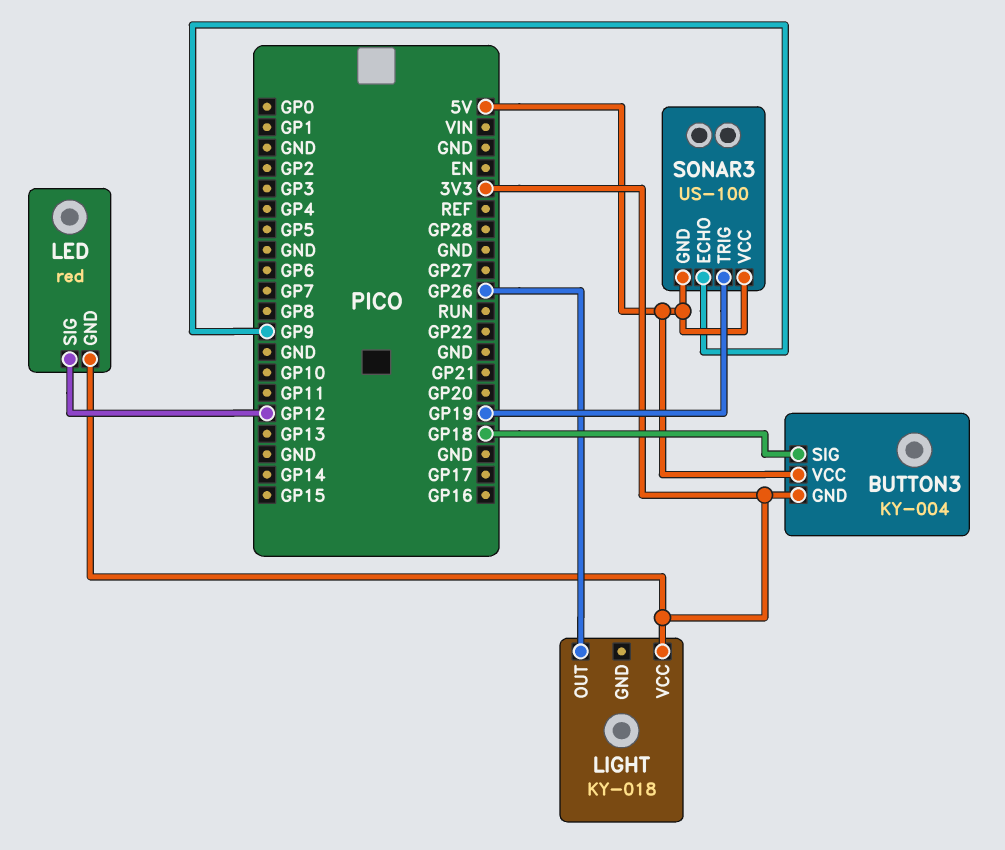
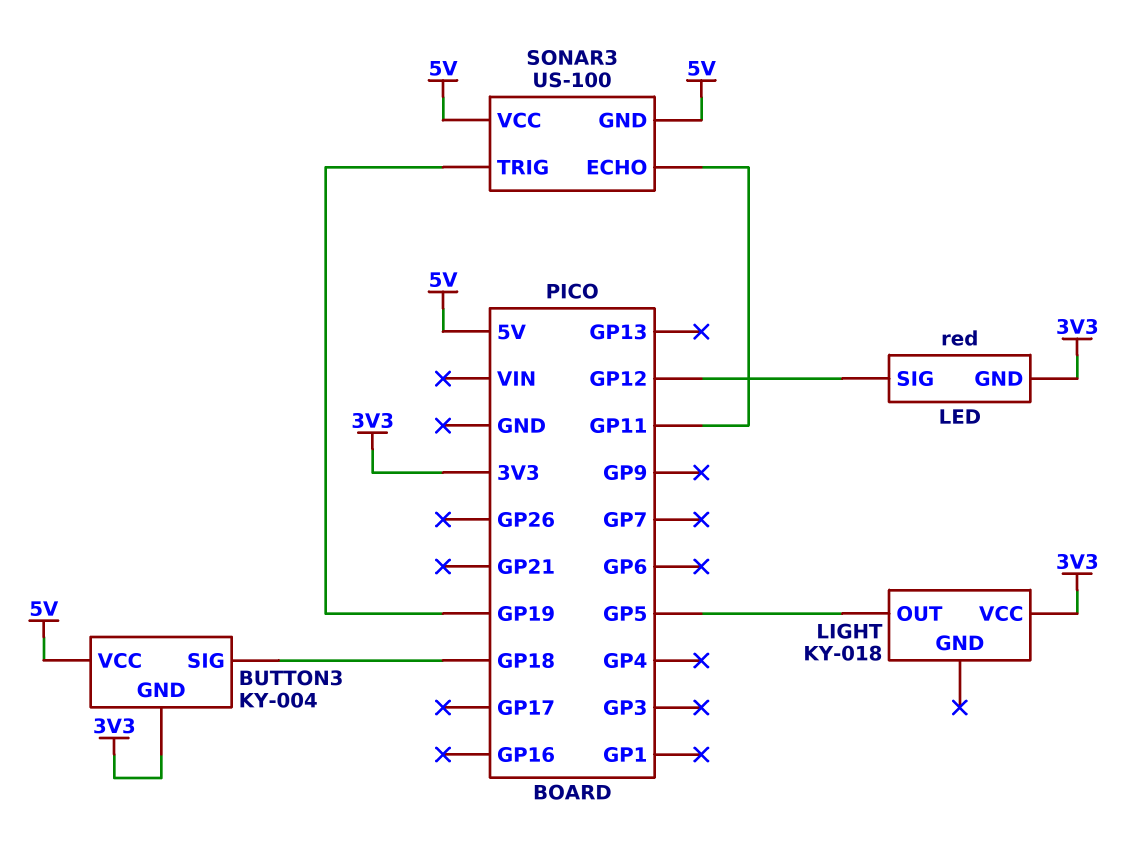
LIGHT pin OUT: GP26 -> GP5
SONAR3 pin ECHO: GP9 -> GP11

